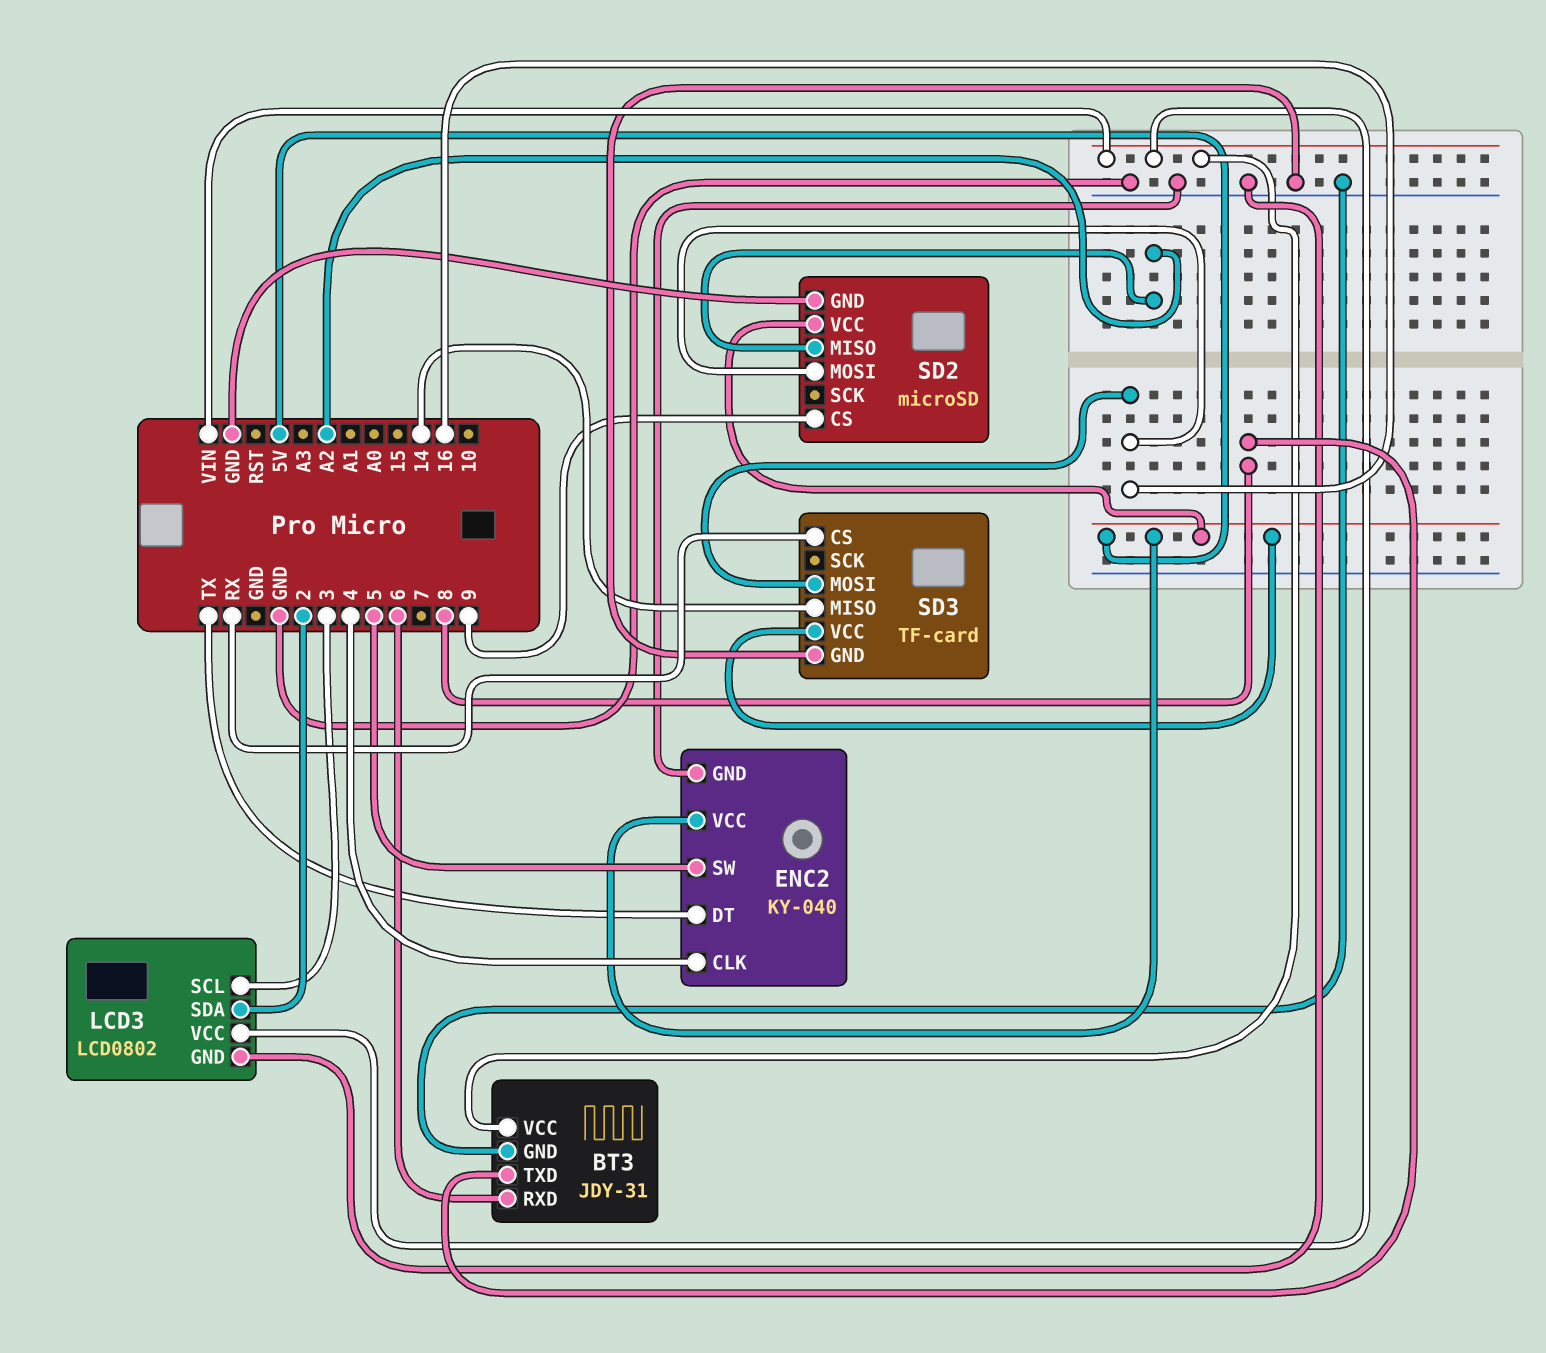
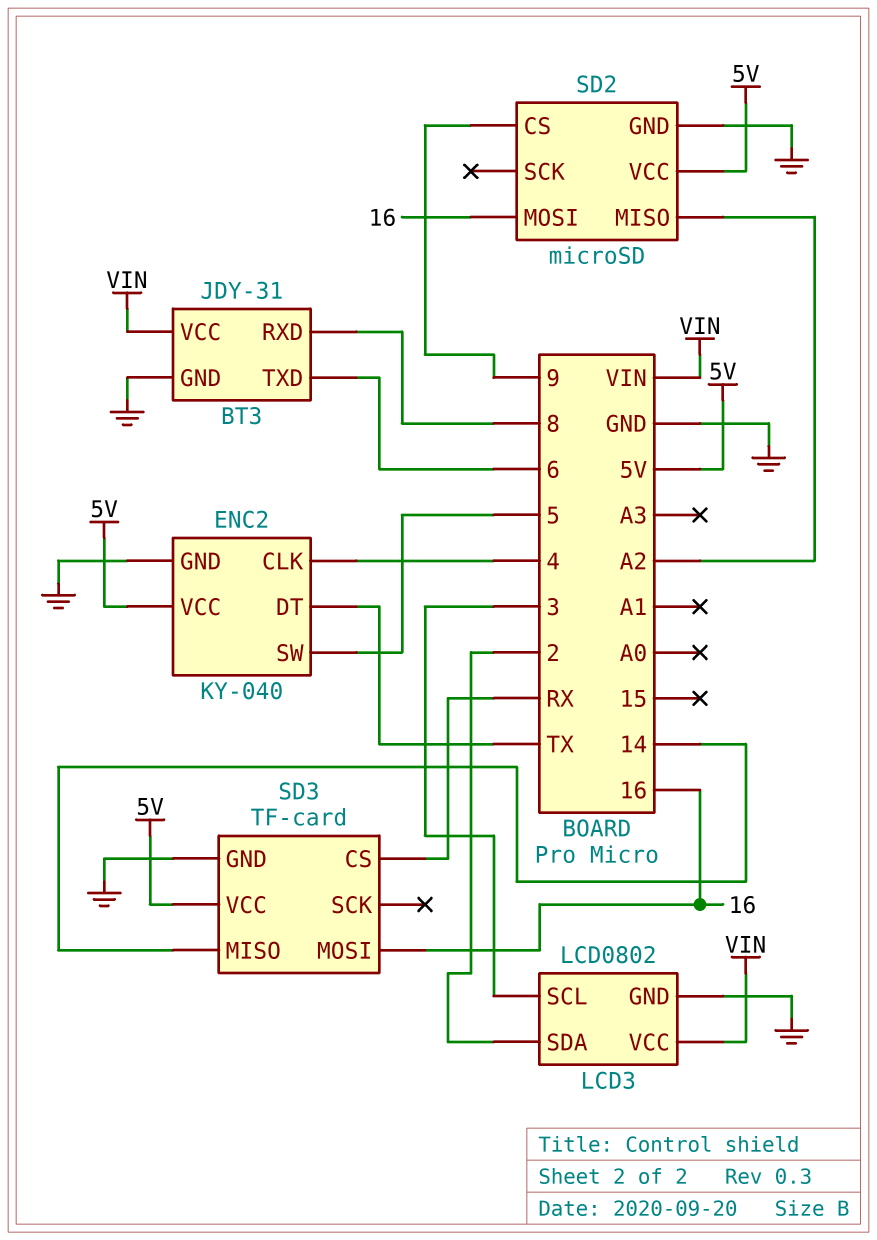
BT3 pin RXD: 6 -> 8
BT3 pin TXD: 8 -> 6

